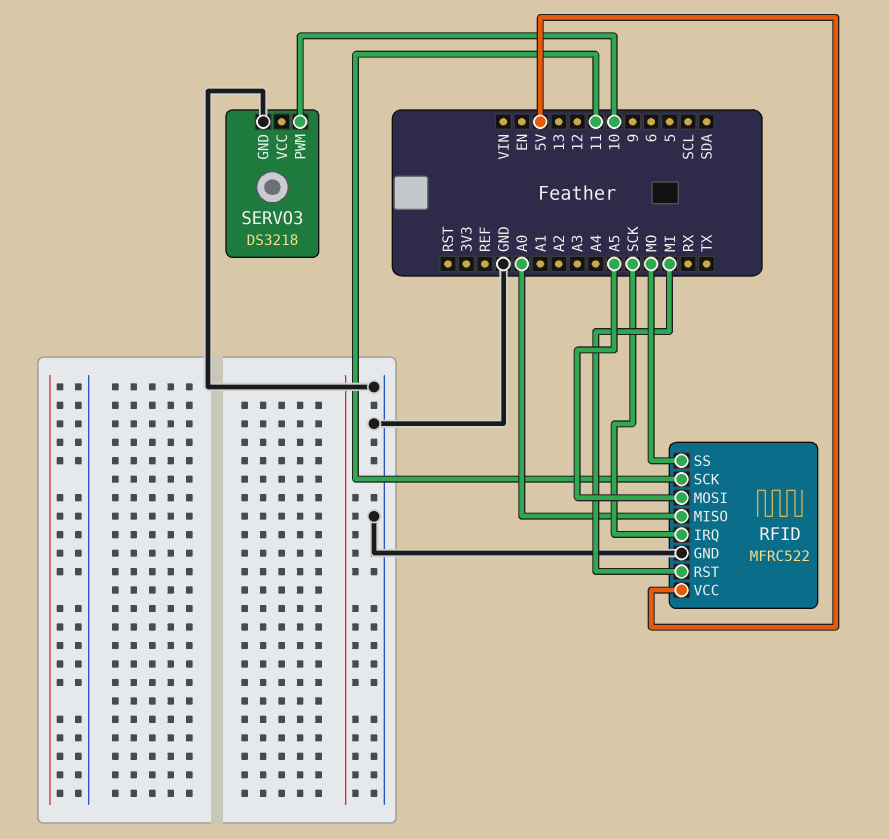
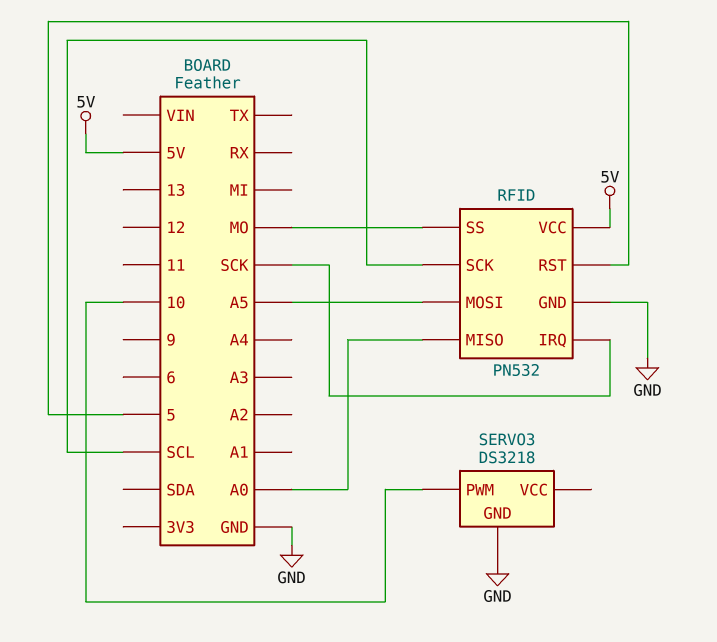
RFID: MFRC522 -> PN532
RFID pin RST: MI -> 5
RFID pin SCK: 11 -> SCL

